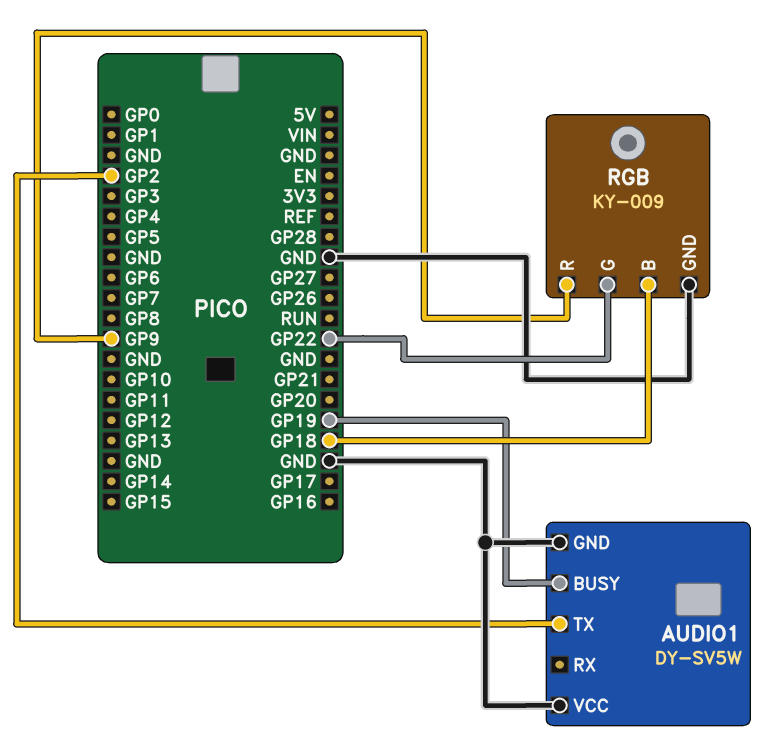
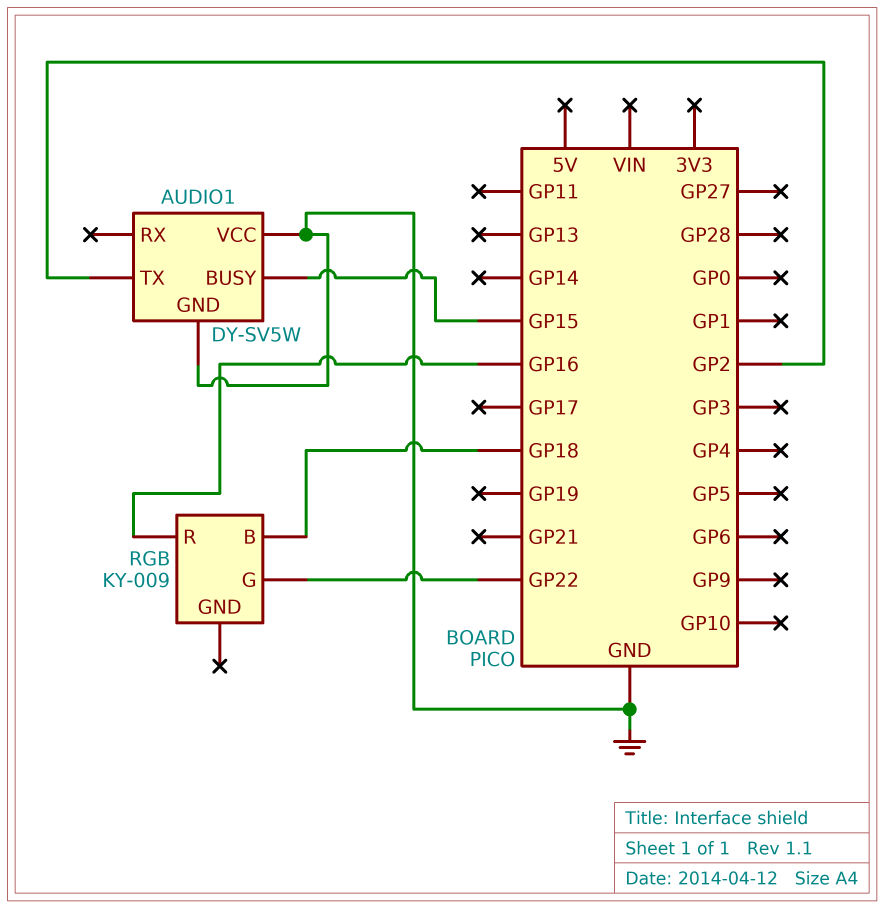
AUDIO1 pin BUSY: GP19 -> GP15
RGB pin GND: GND -> none
RGB pin R: GP9 -> GP16

